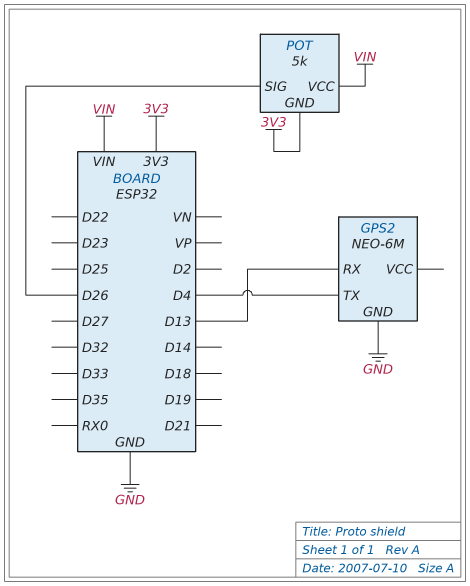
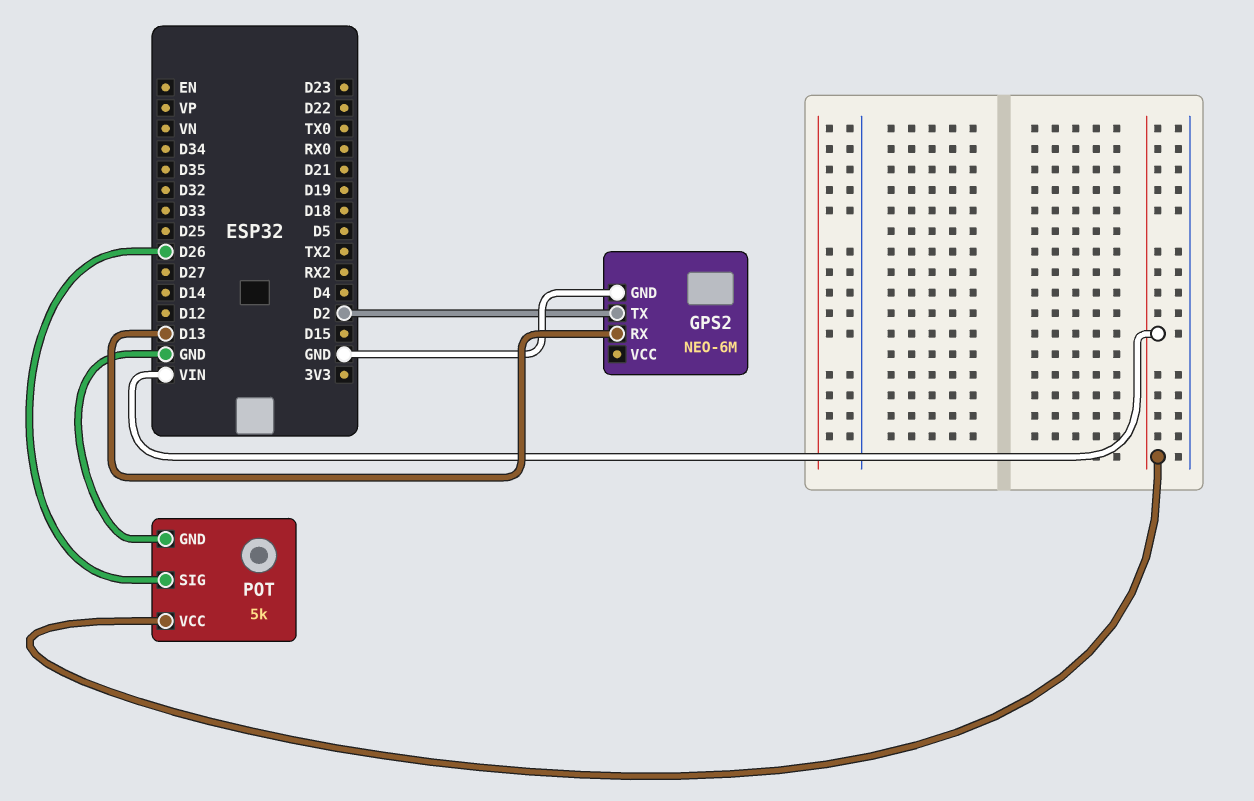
GPS2 pin TX: D4 -> D2
POT pin GND: 3V3 -> GND

